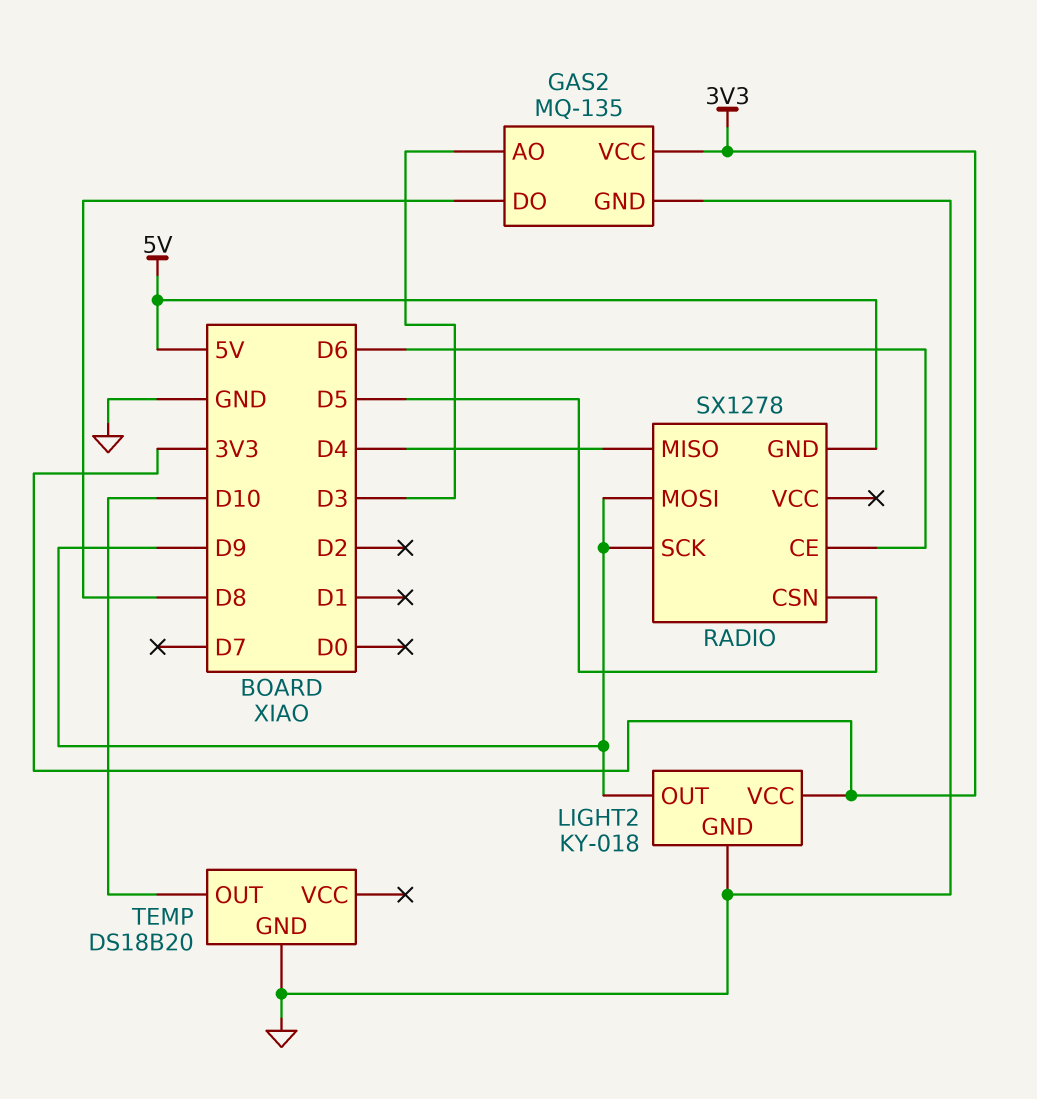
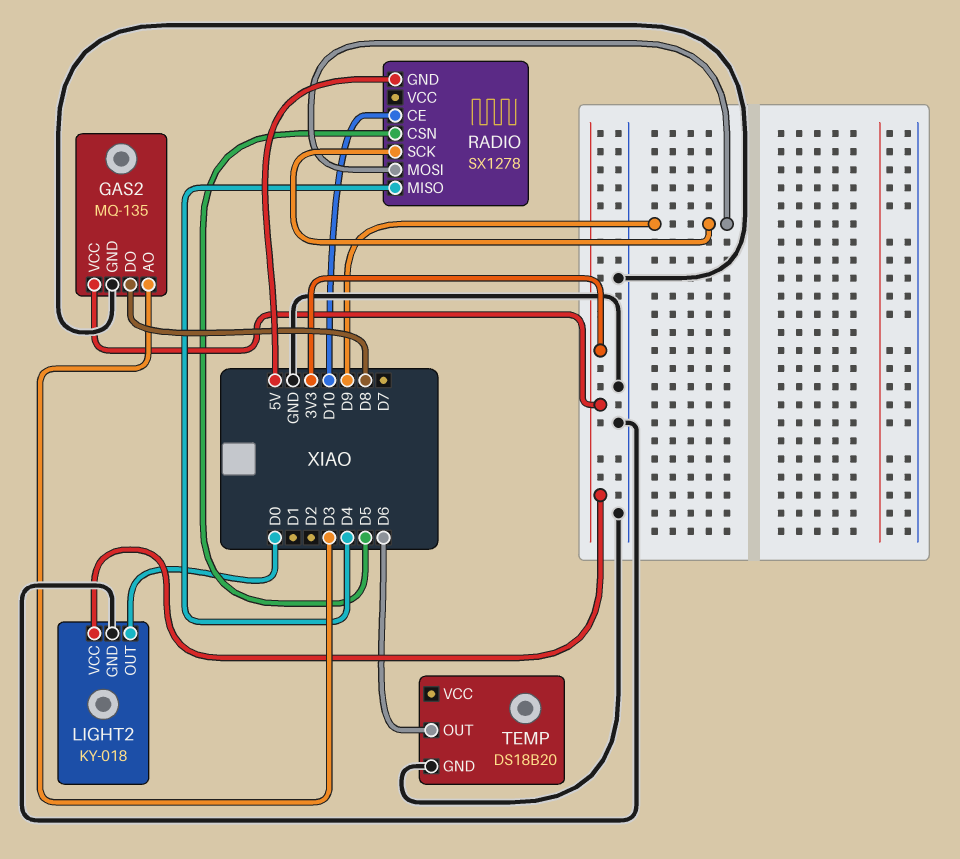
LIGHT2 pin OUT: D9 -> D0
RADIO pin CE: D6 -> D10
TEMP pin OUT: D10 -> D6

